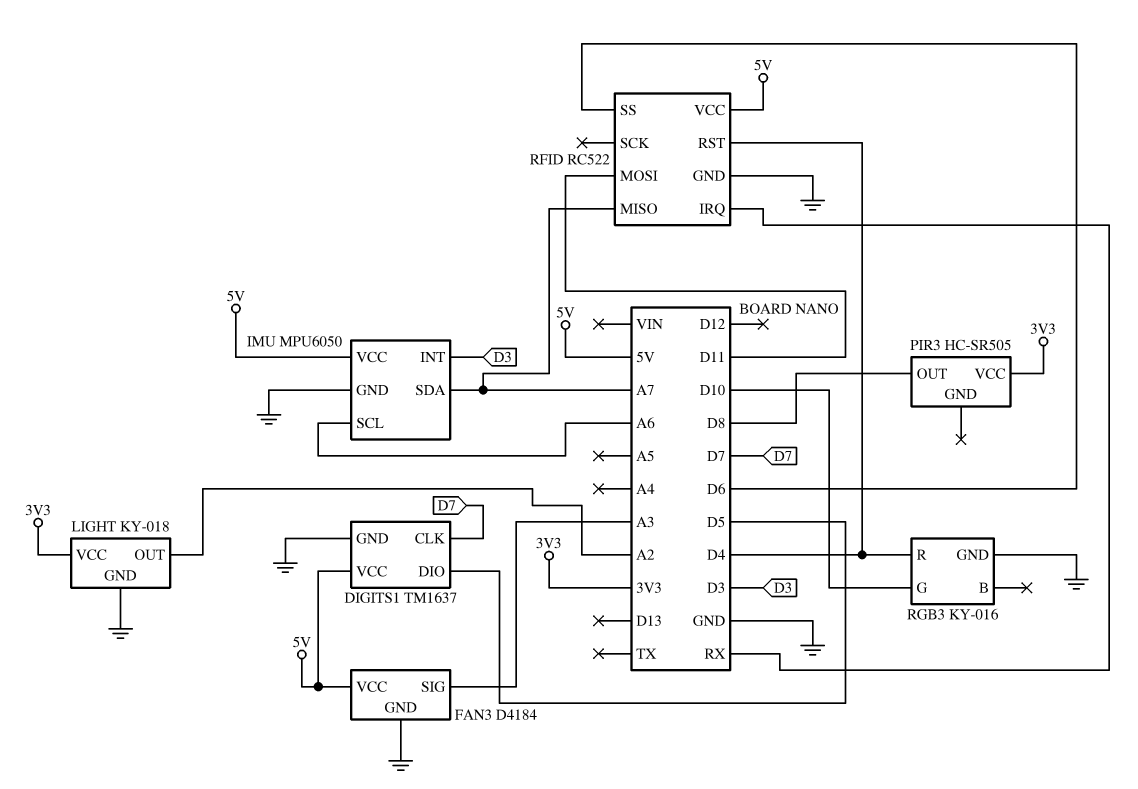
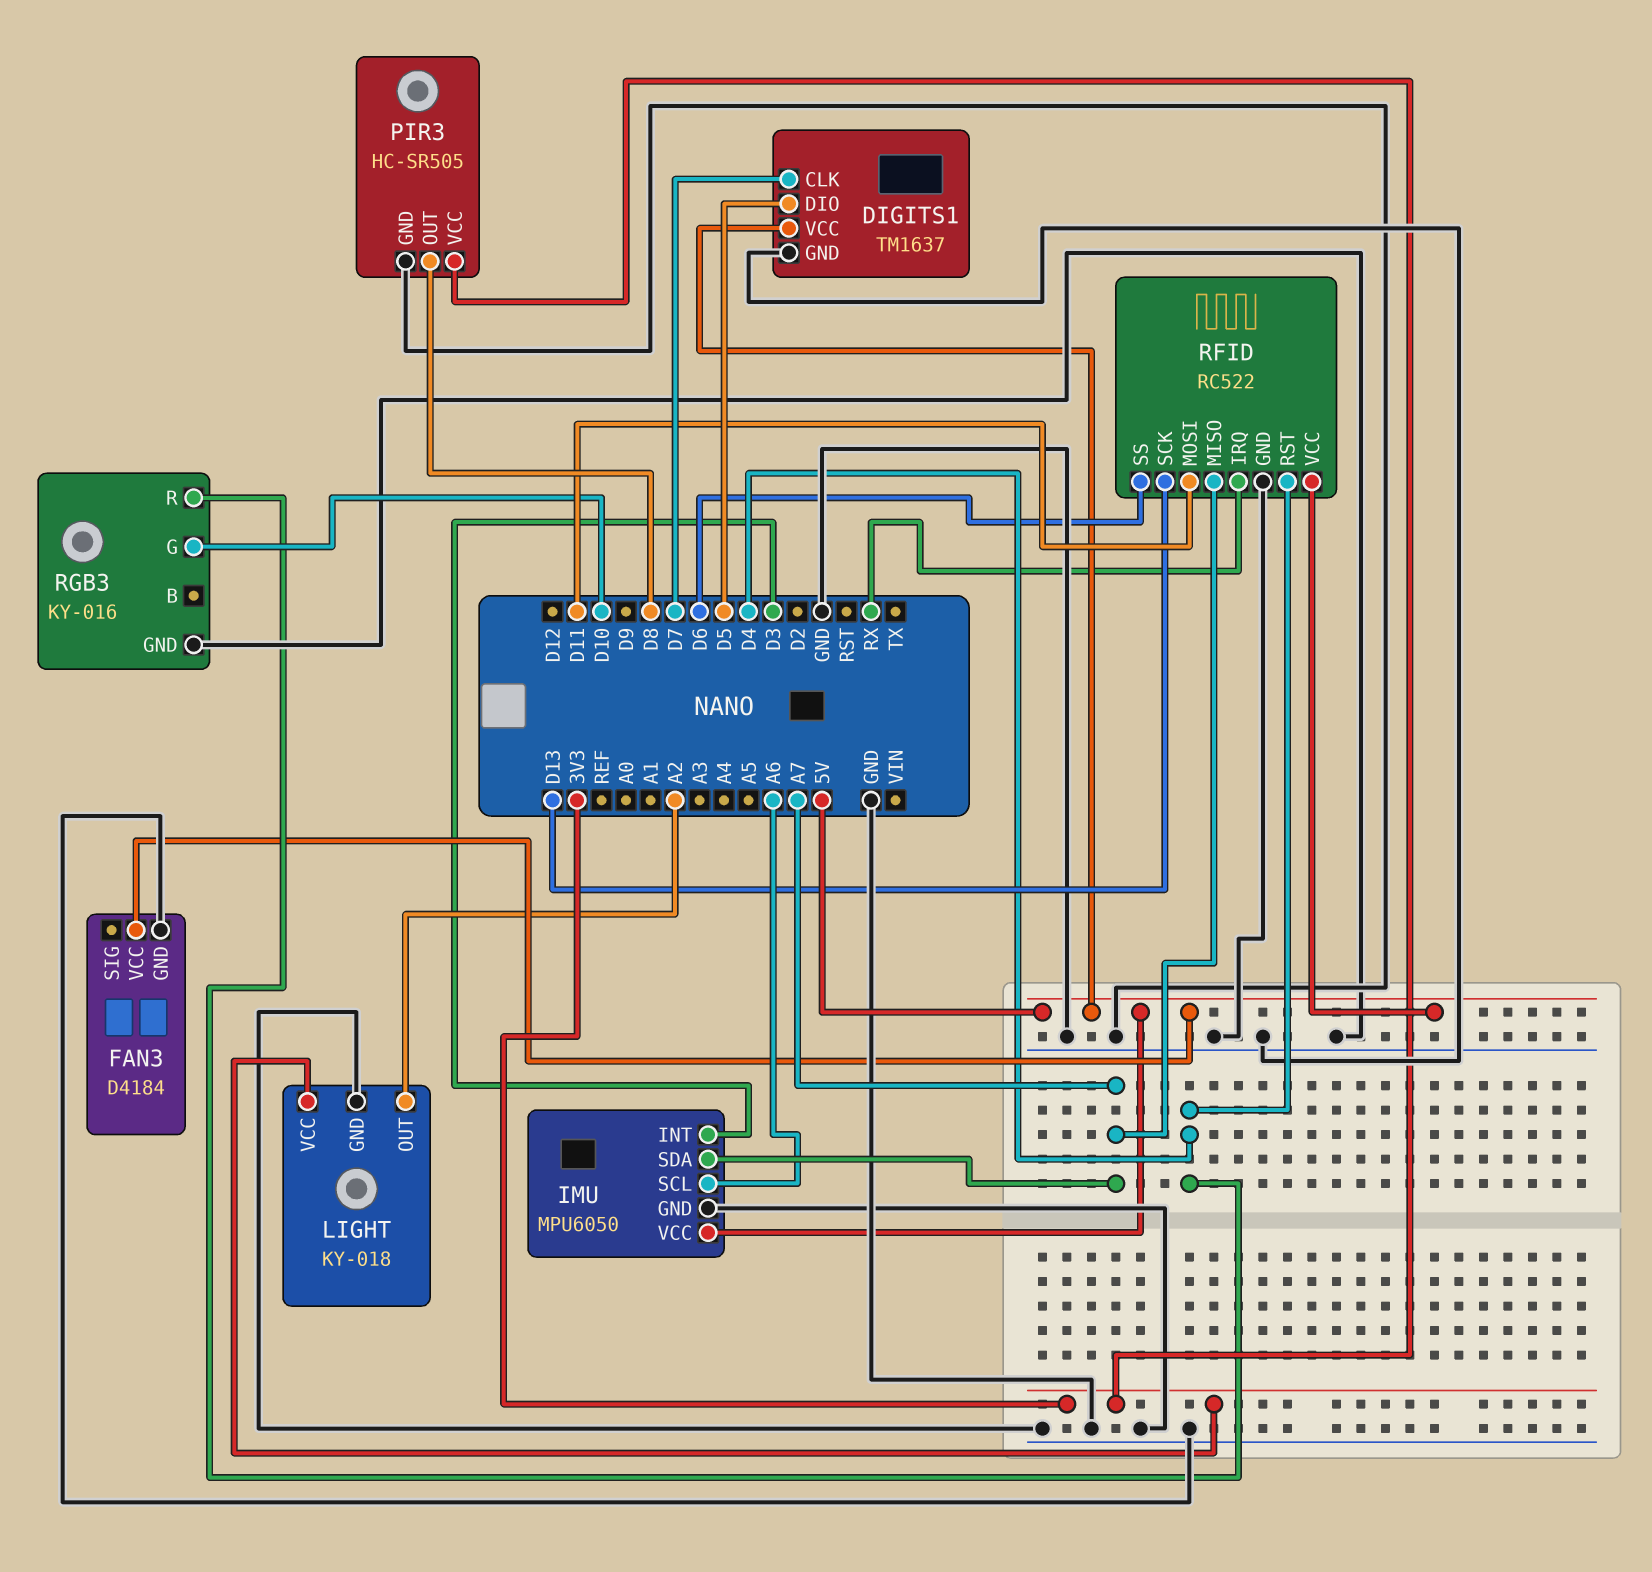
FAN3 pin SIG: A3 -> none
PIR3 pin GND: none -> GND
RFID pin SCK: none -> D13

